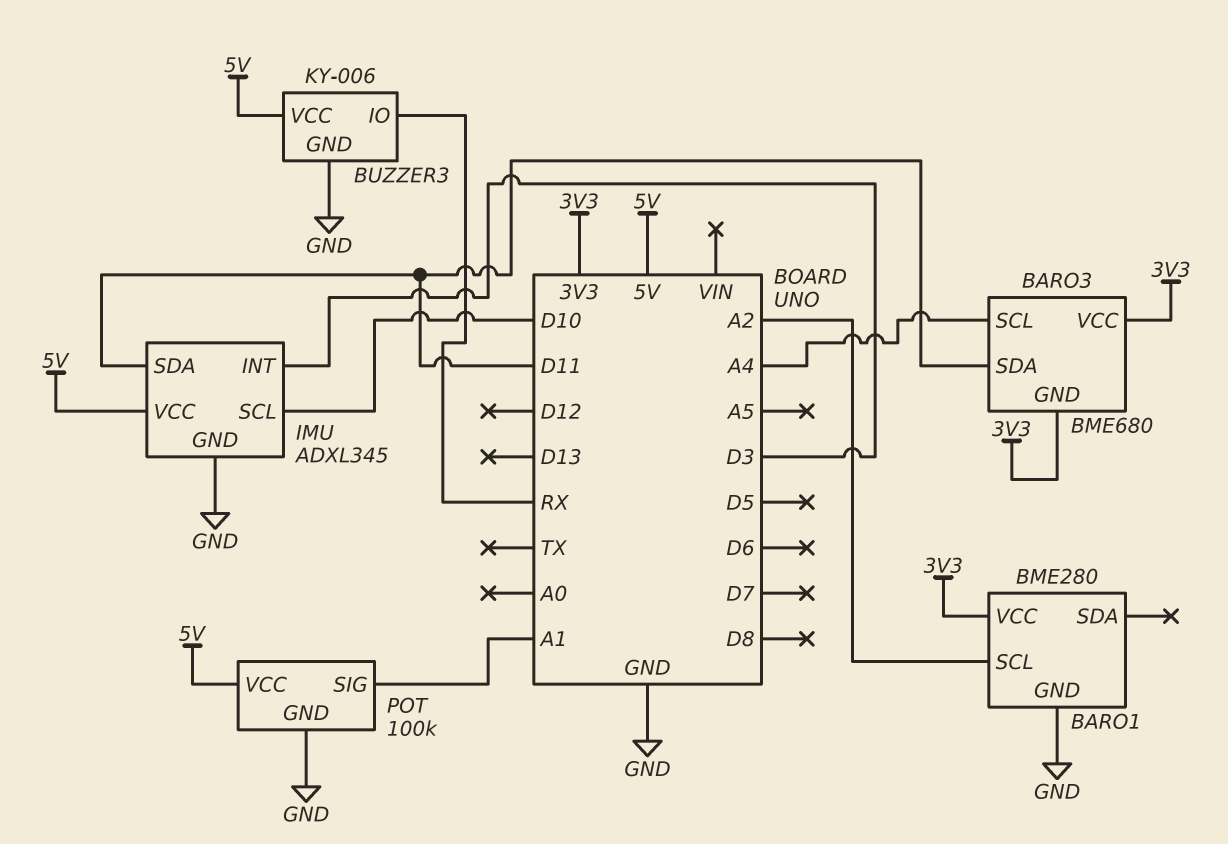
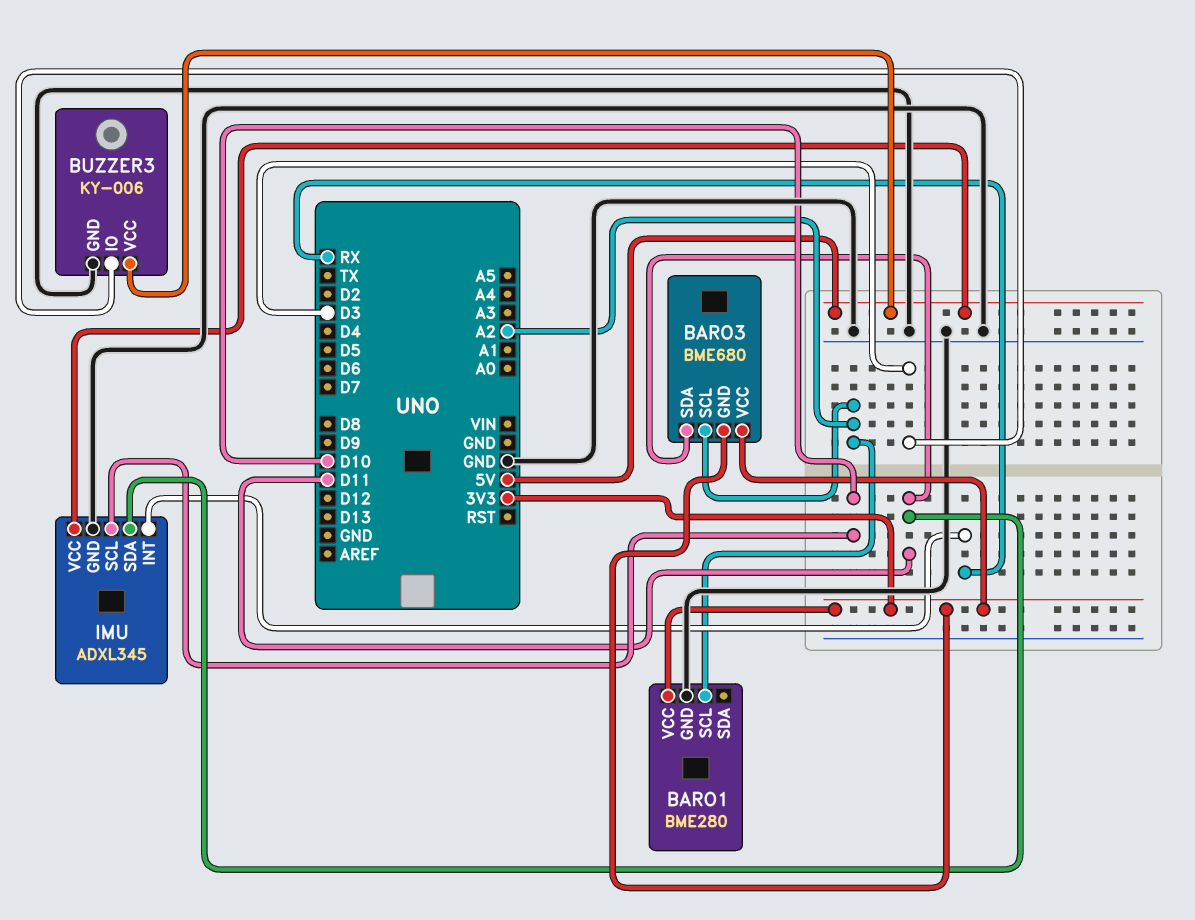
BARO3 pin SCL: A4 -> A2
BUZZER3 pin IO: RX -> D3
IMU pin INT: D3 -> RX
POT: 100k -> none
POT pin GND: GND -> none
POT pin SIG: A1 -> none
POT pin VCC: 5V -> none

